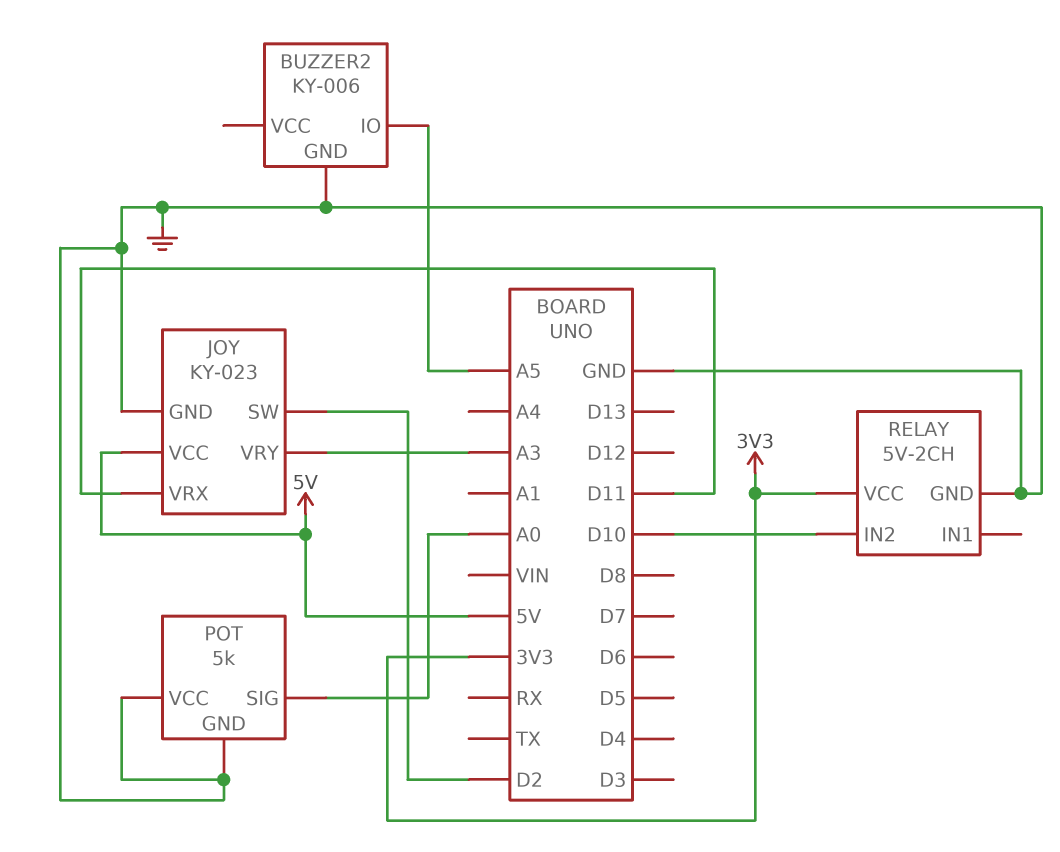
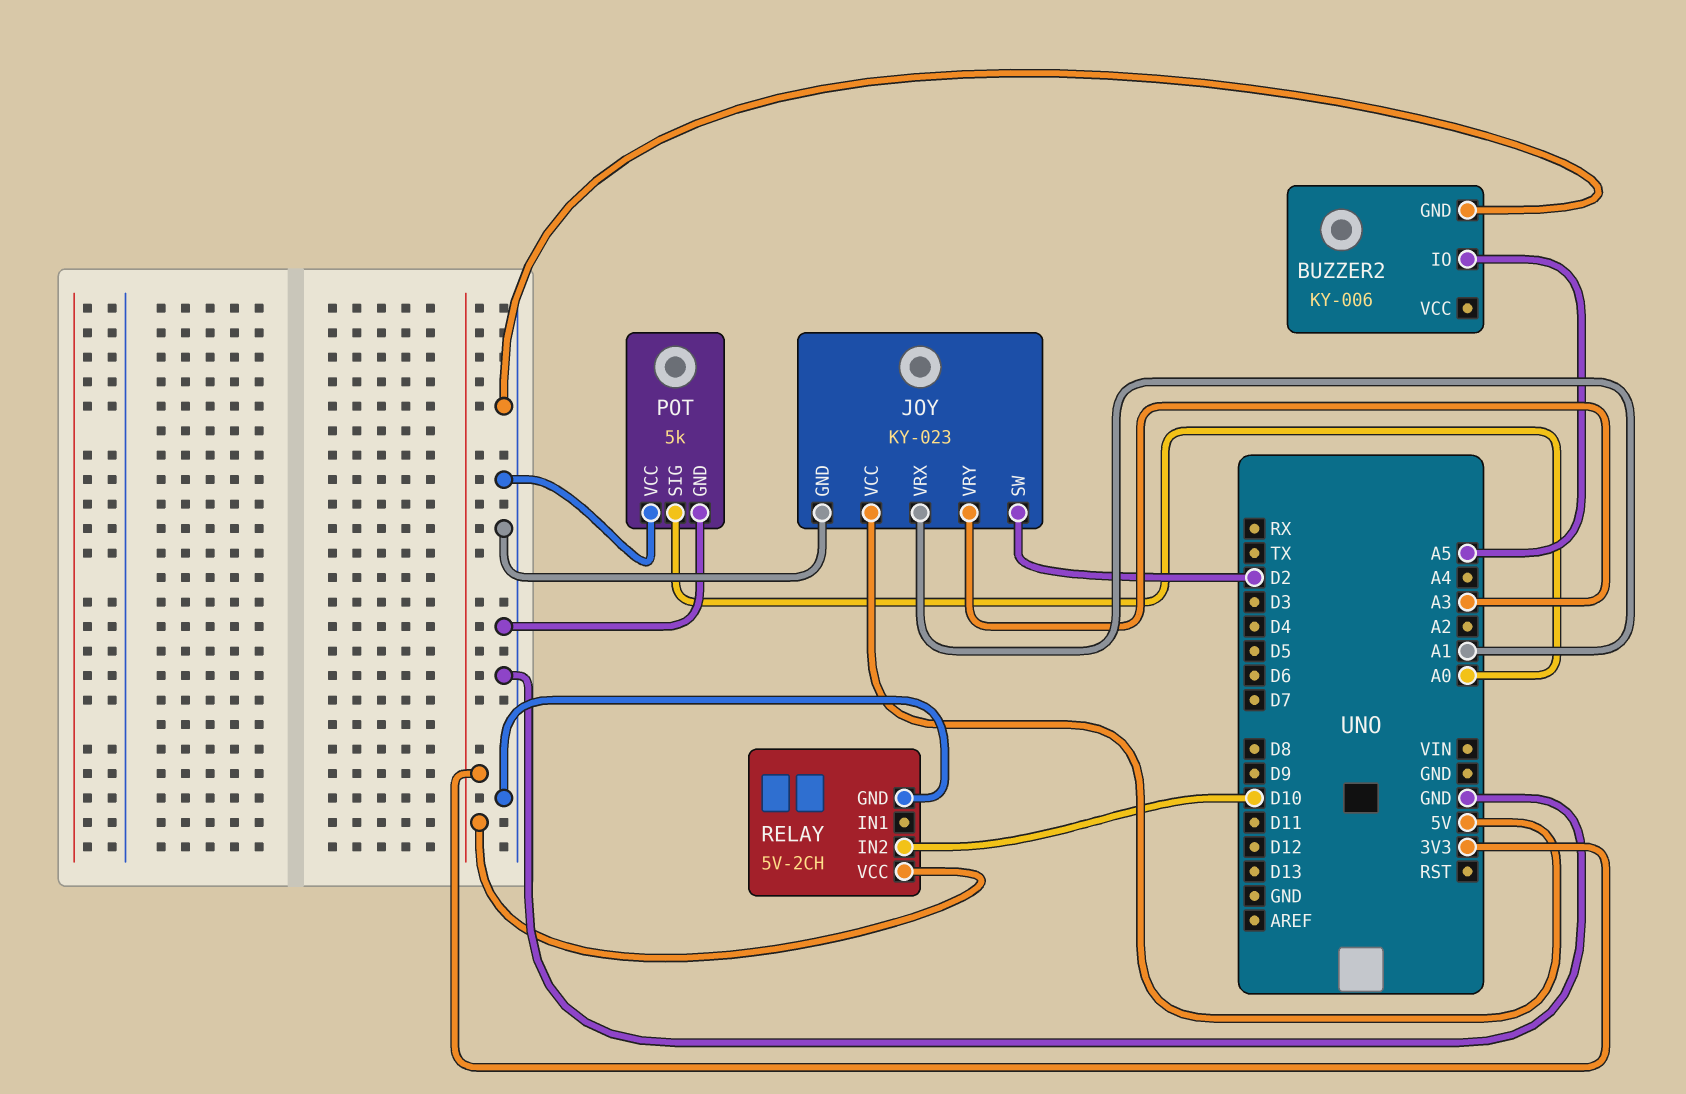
JOY pin VRX: D11 -> A1

